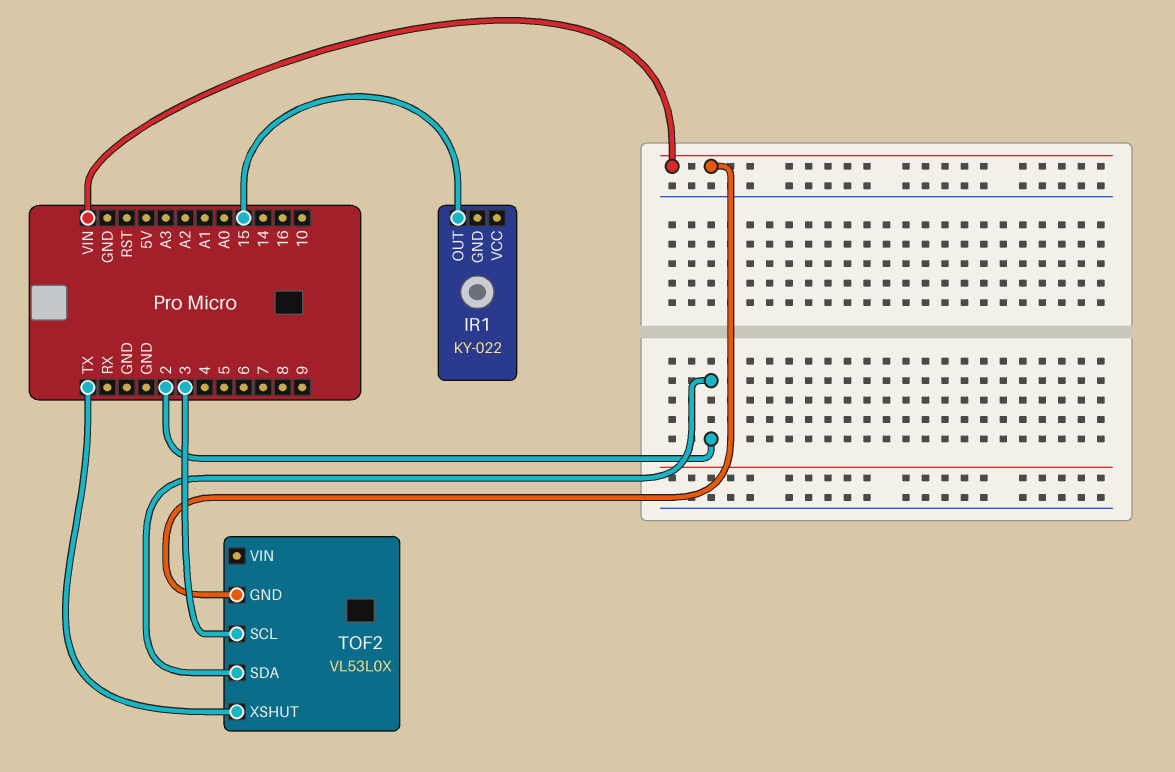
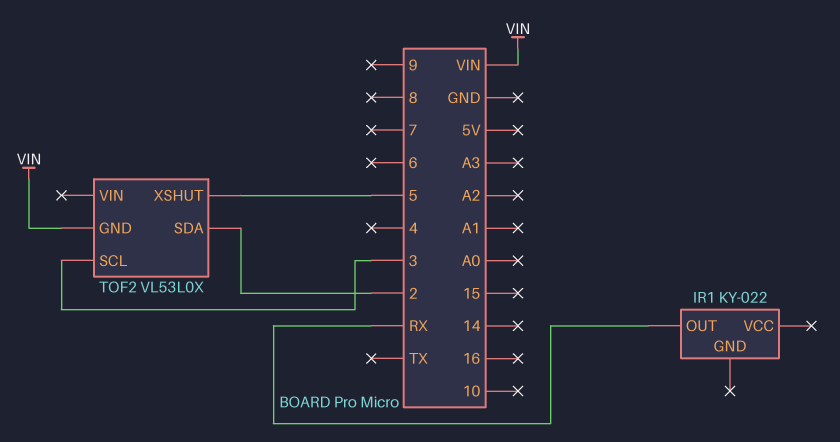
IR1 pin OUT: 15 -> RX
TOF2 pin XSHUT: TX -> 5

